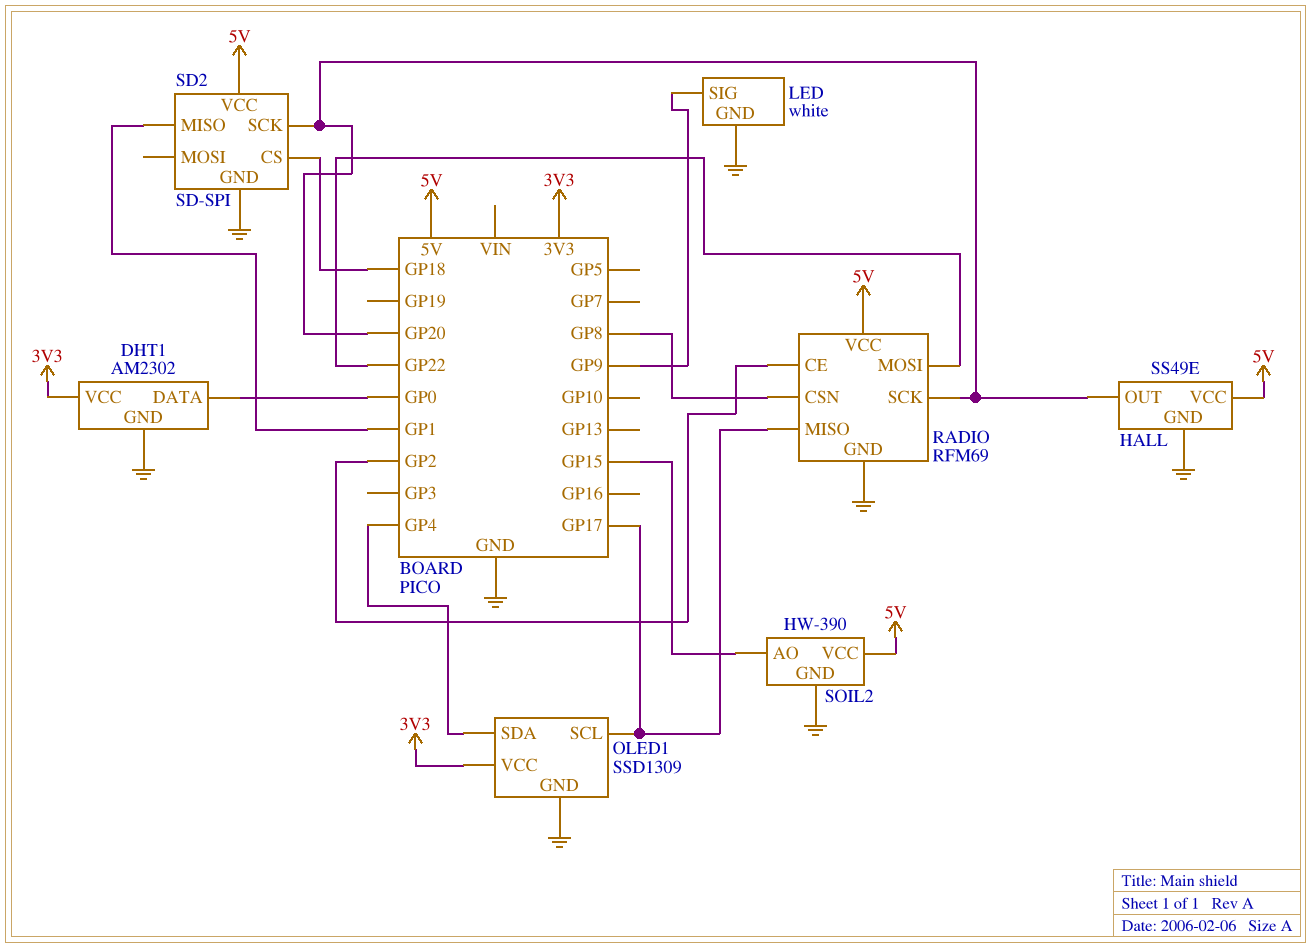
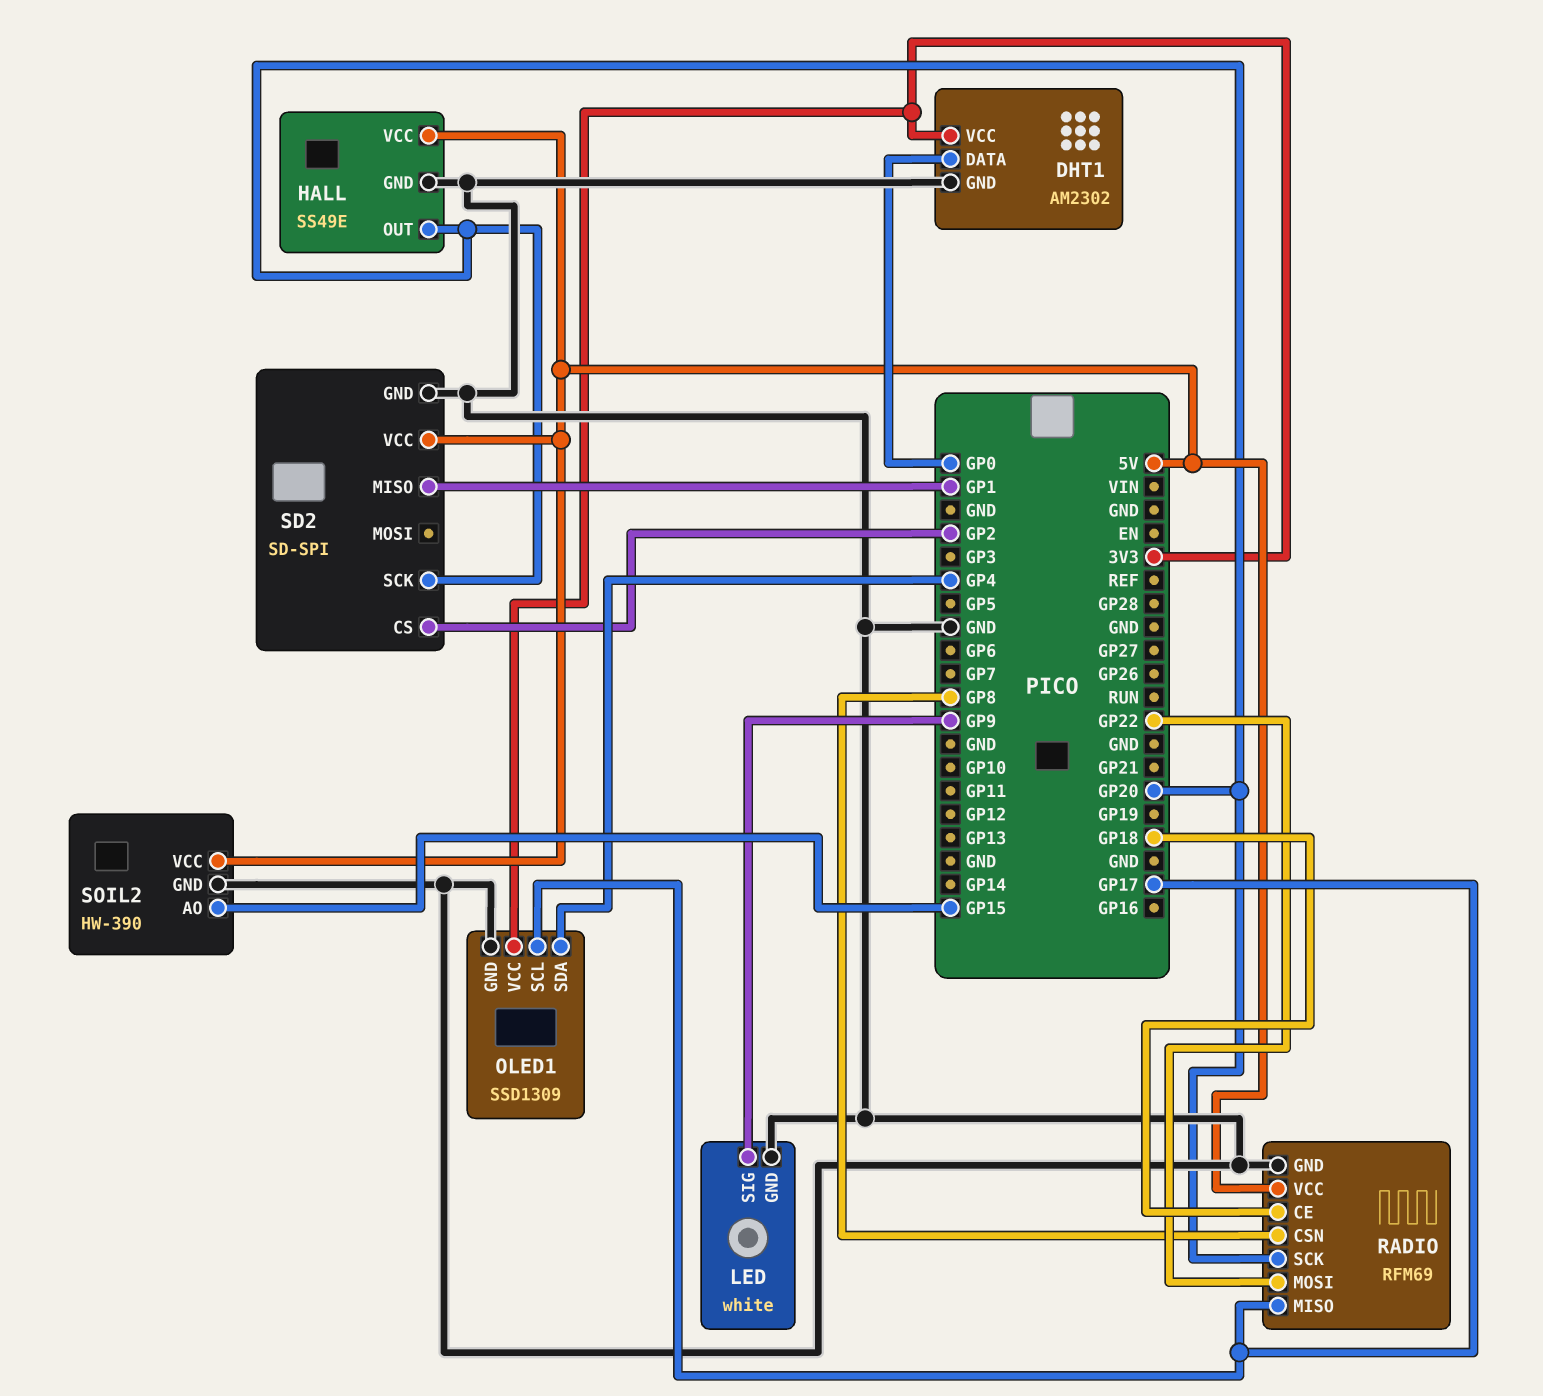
RADIO pin CE: GP2 -> GP18
SD2 pin CS: GP18 -> GP2

